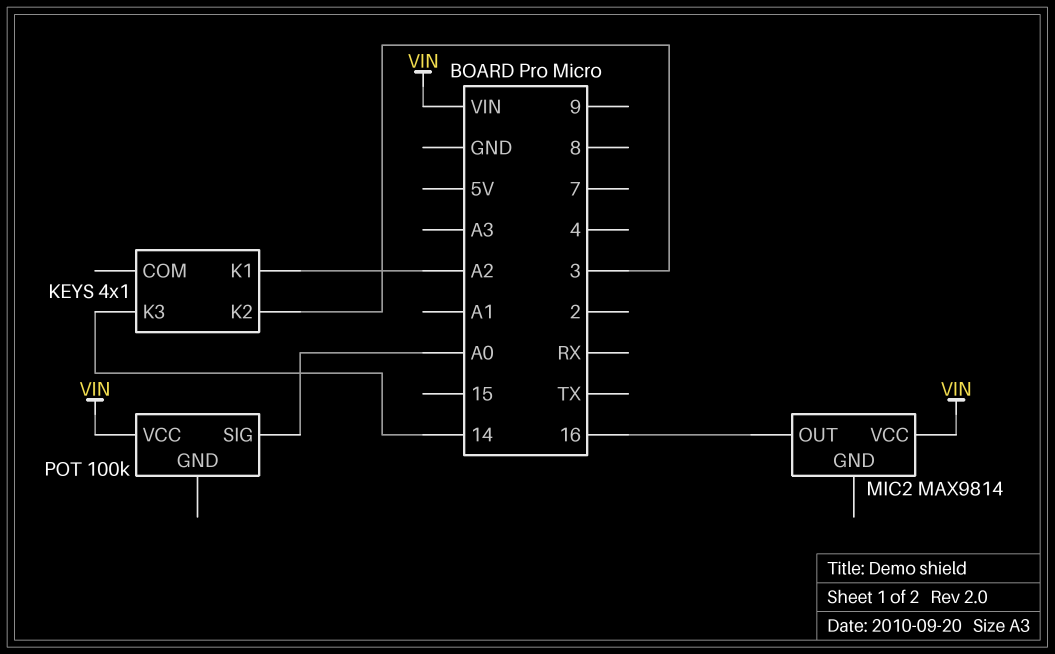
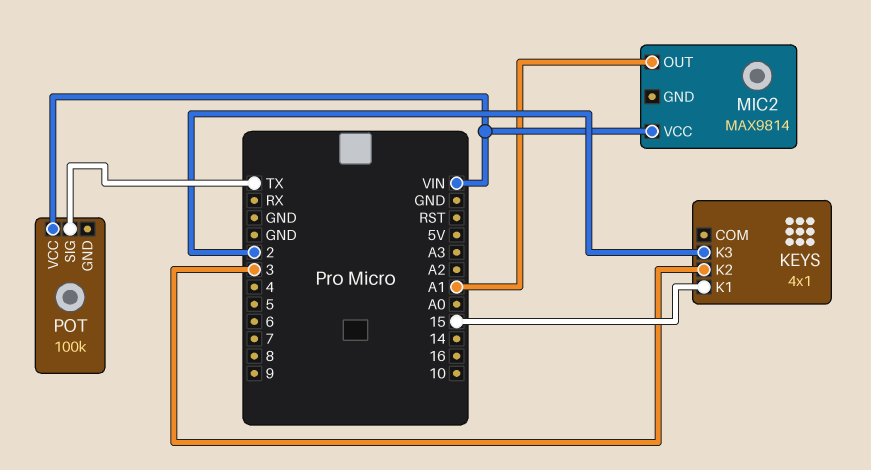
KEYS pin K1: A2 -> 15
KEYS pin K3: 14 -> 2
MIC2 pin OUT: 16 -> A1
POT pin SIG: A0 -> TX

